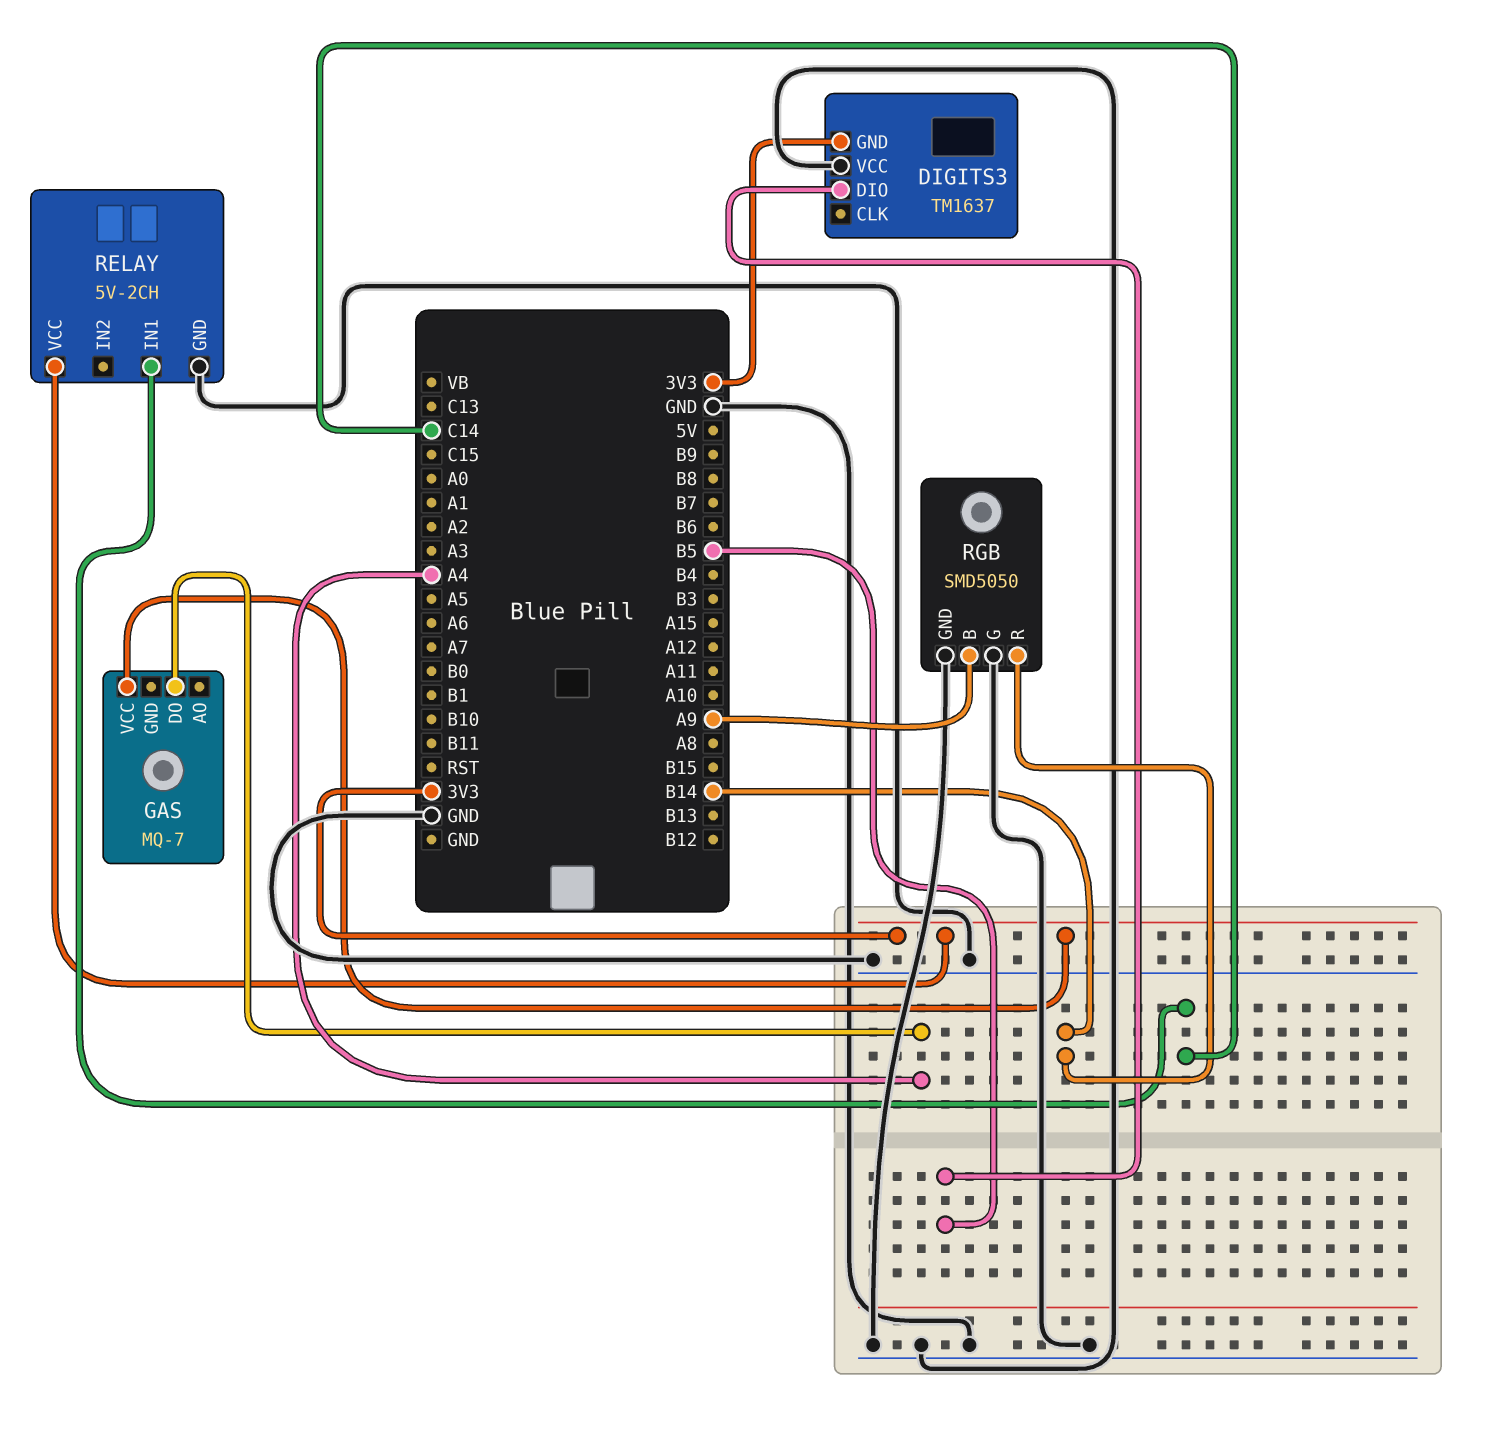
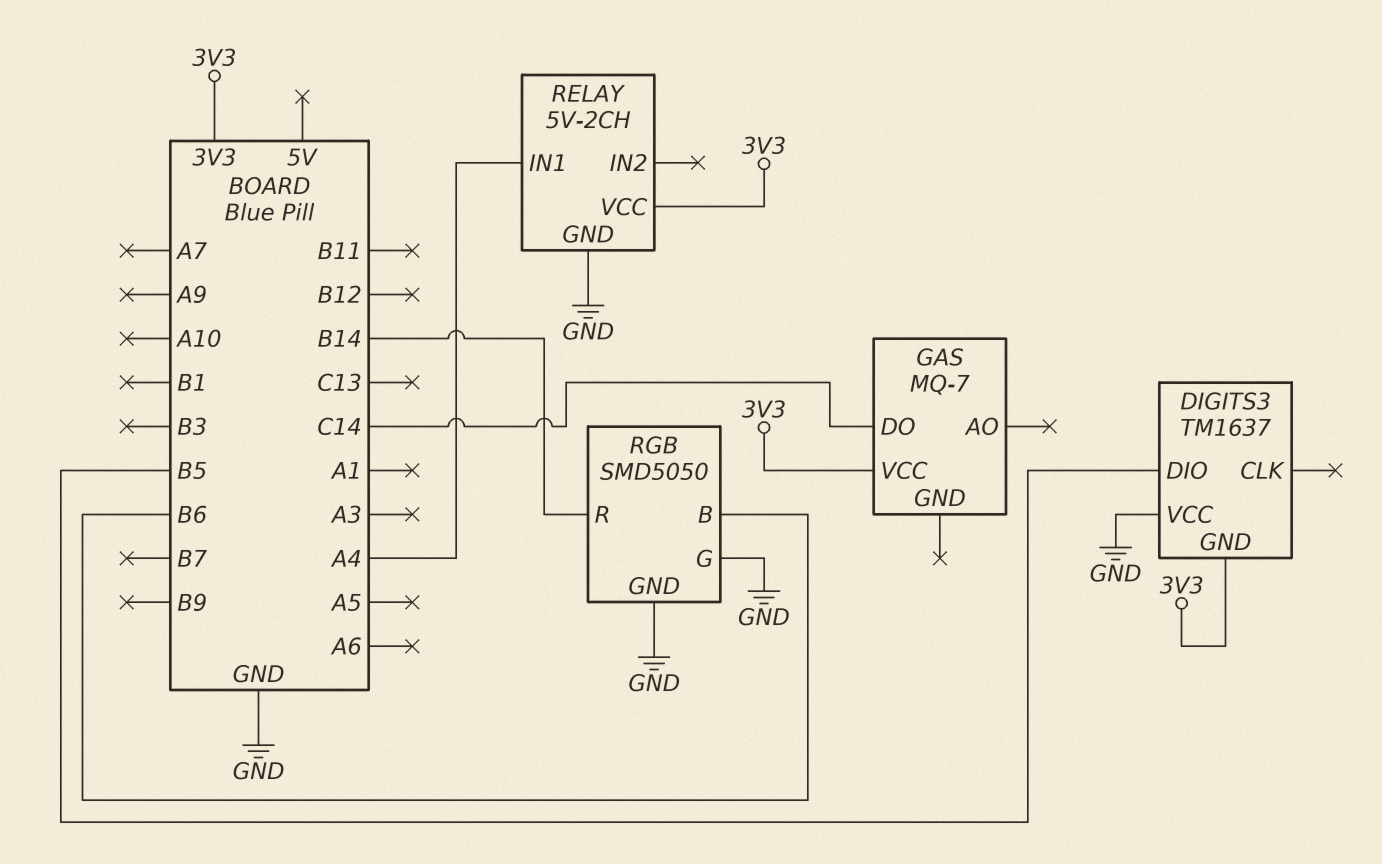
GAS pin DO: A4 -> C14
RELAY pin IN1: C14 -> A4
RGB pin B: A9 -> B6

